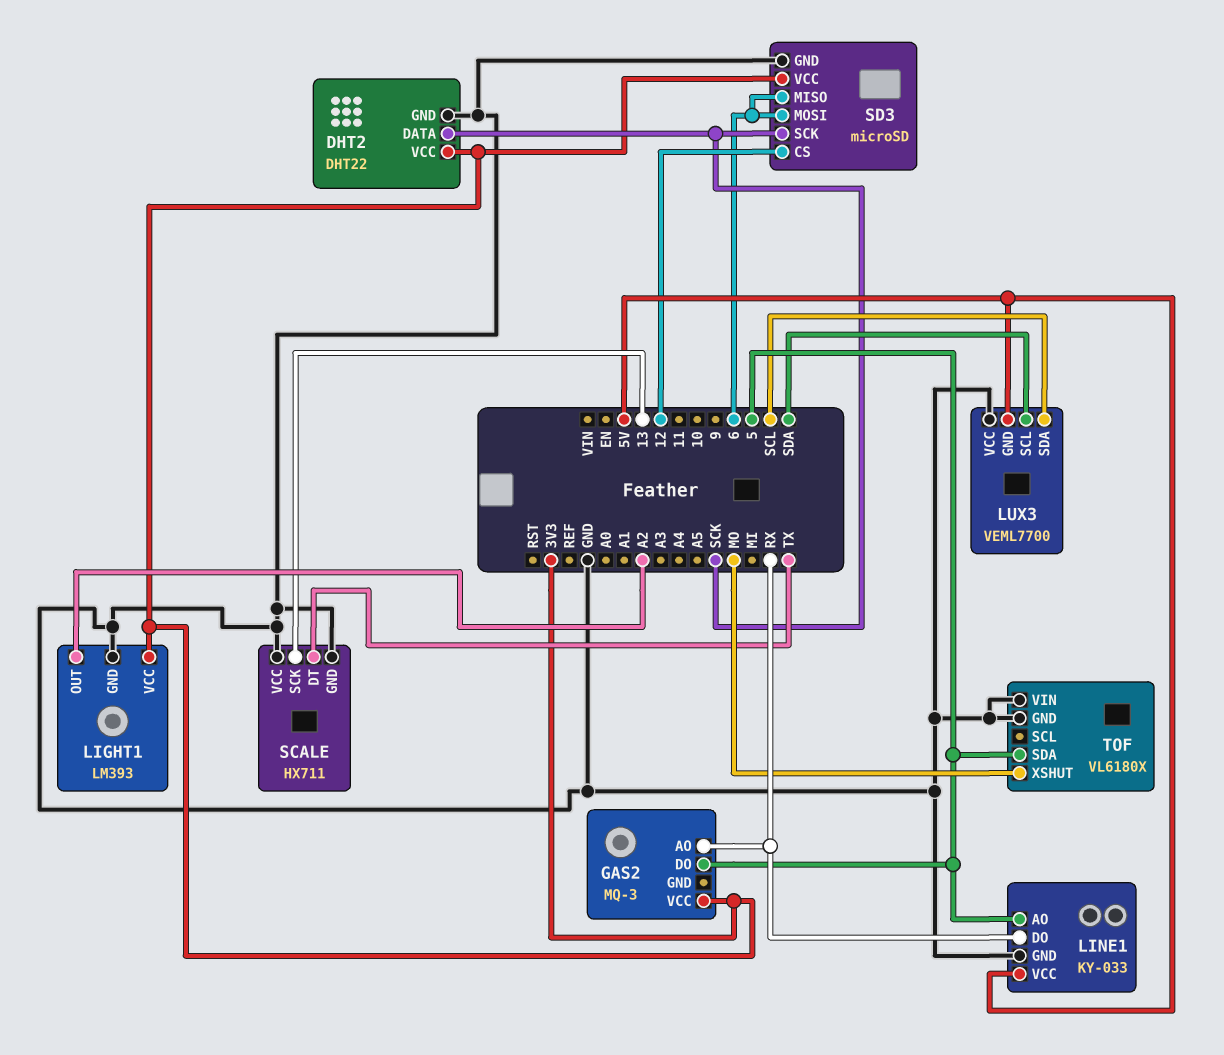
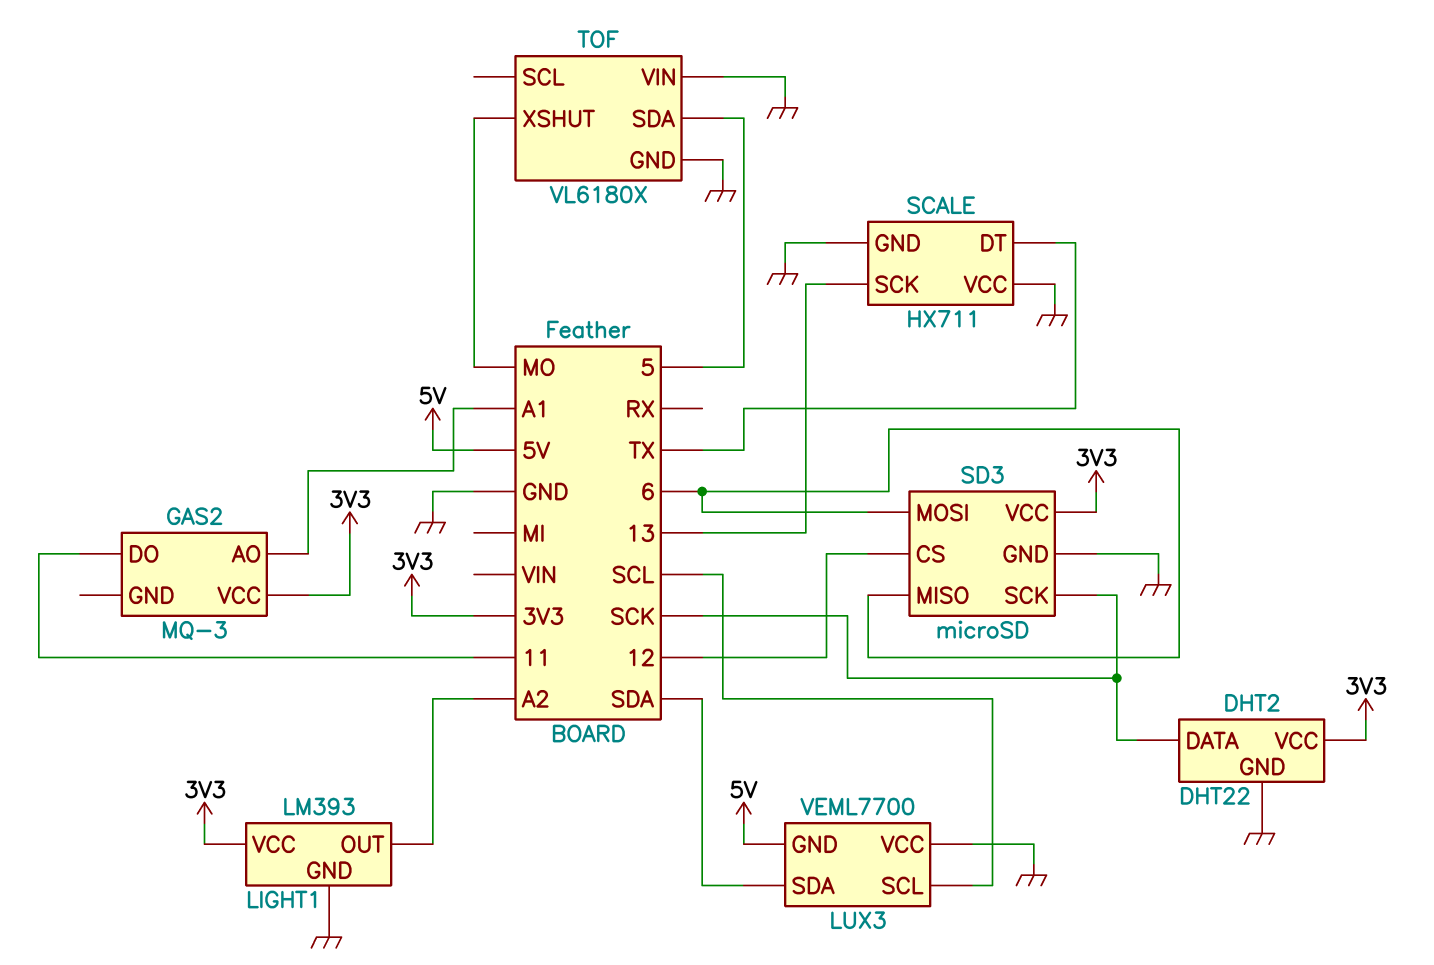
GAS2 pin AO: RX -> A1
GAS2 pin DO: 5 -> 11
LINE1: KY-033 -> none
LINE1 pin AO: 5 -> none
LINE1 pin DO: RX -> none
LINE1 pin GND: GND -> none
LINE1 pin VCC: 5V -> none
LUX3 pin SCL: SDA -> SCL
LUX3 pin SDA: SCL -> SDA

